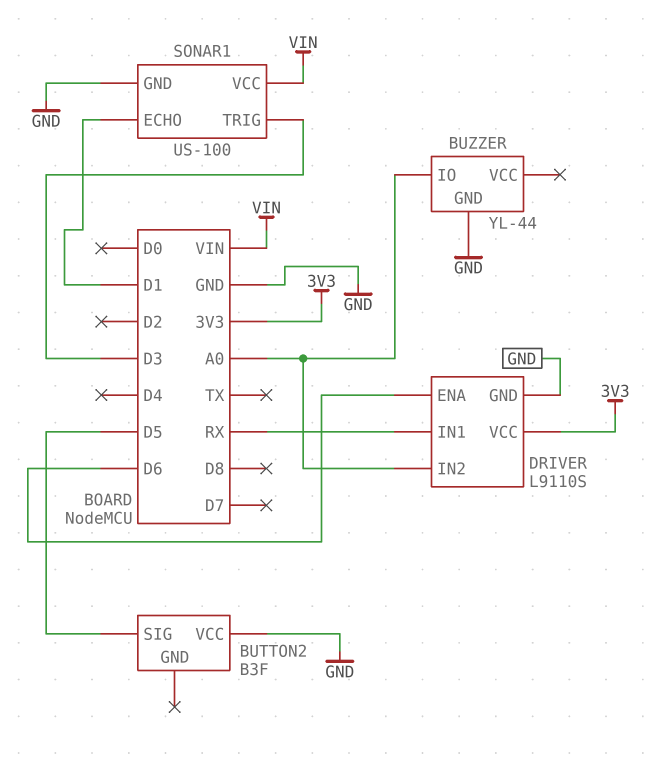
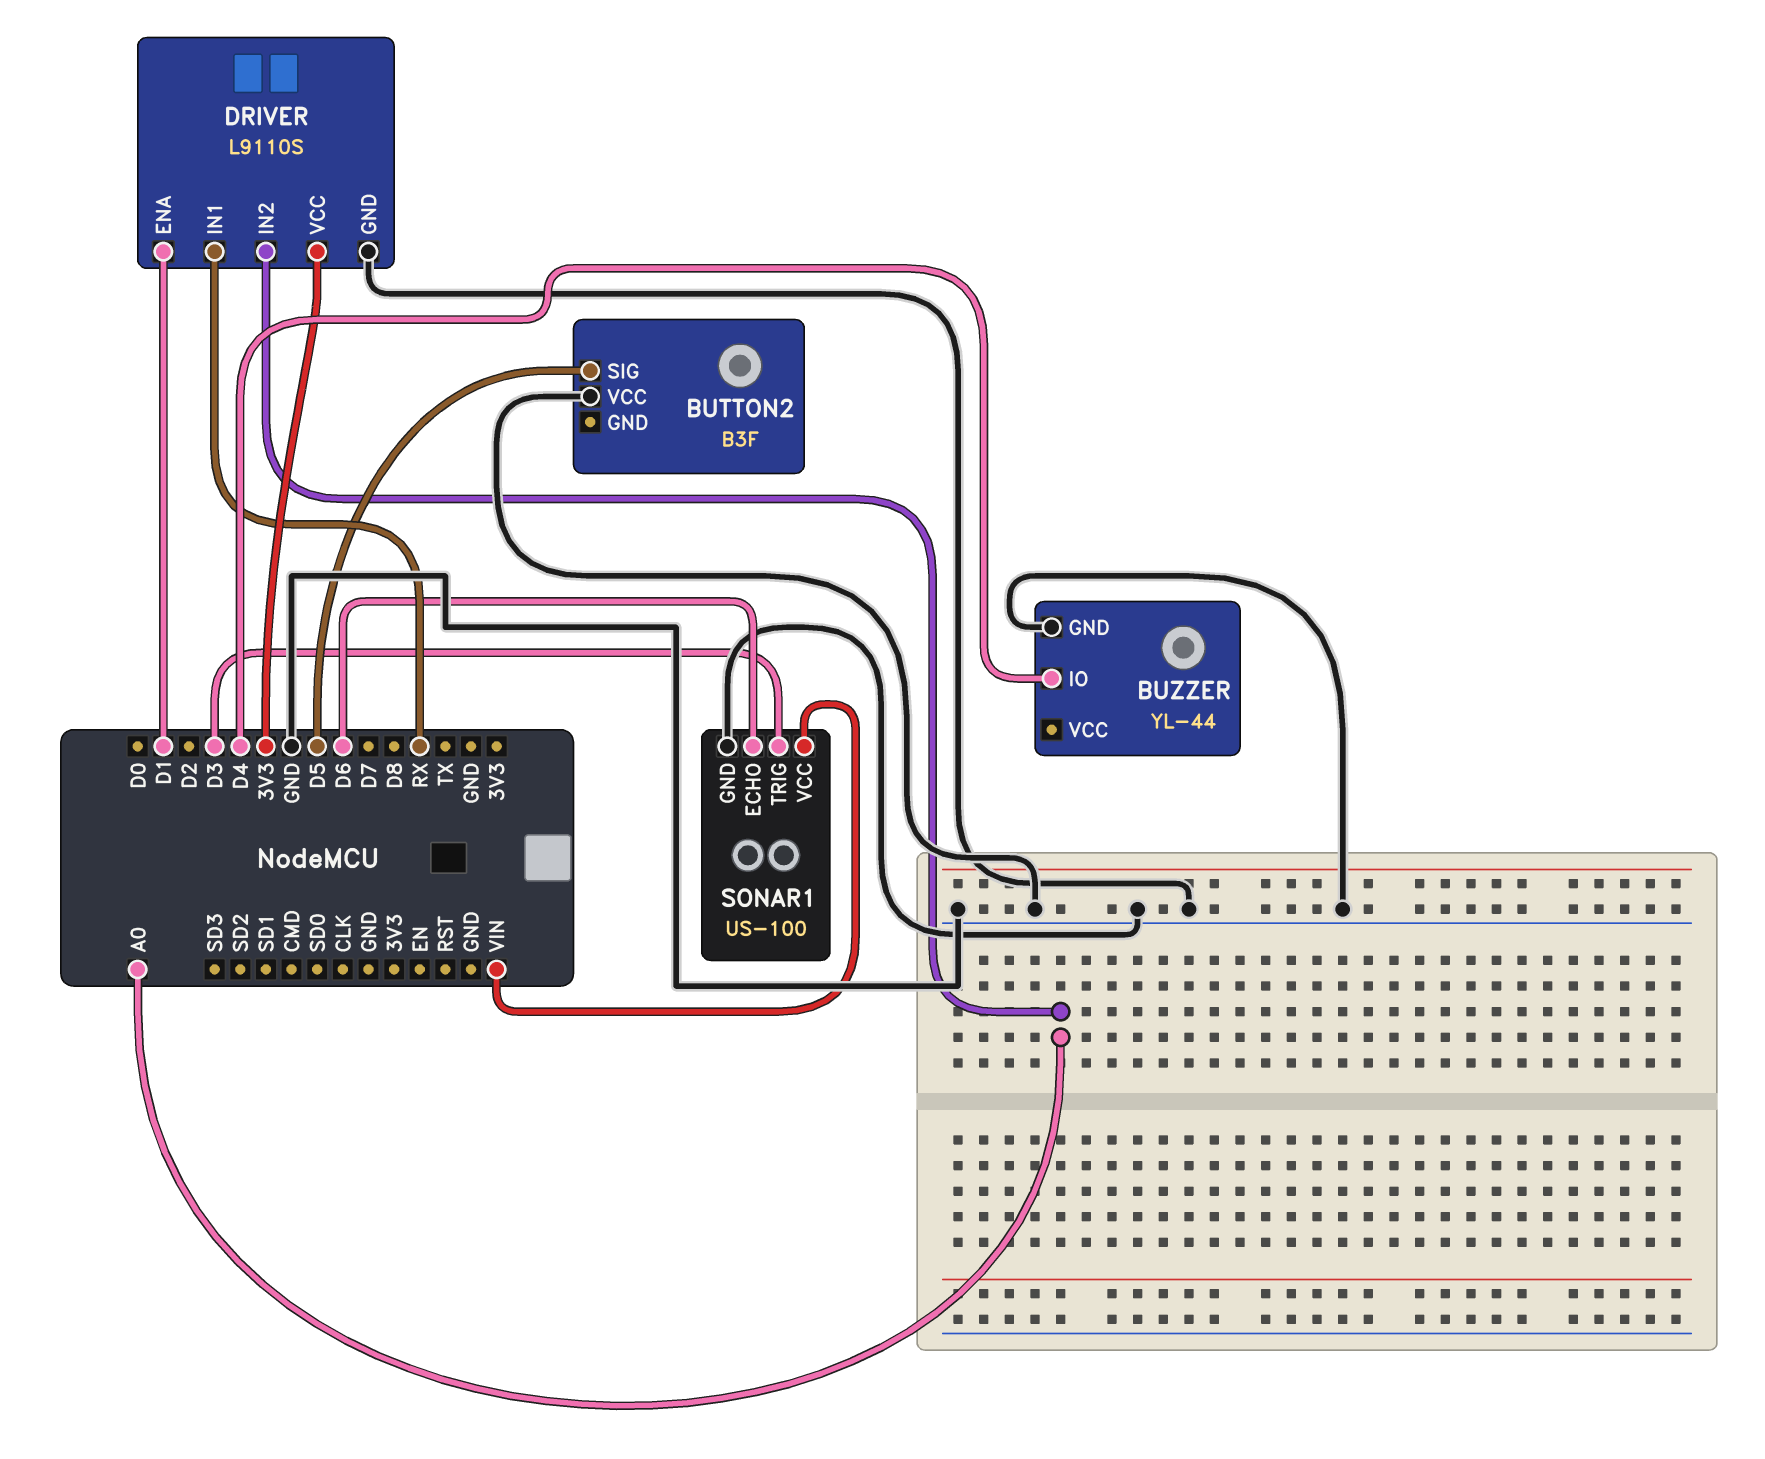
BUZZER pin IO: A0 -> D4
DRIVER pin ENA: D6 -> D1
SONAR1 pin ECHO: D1 -> D6

